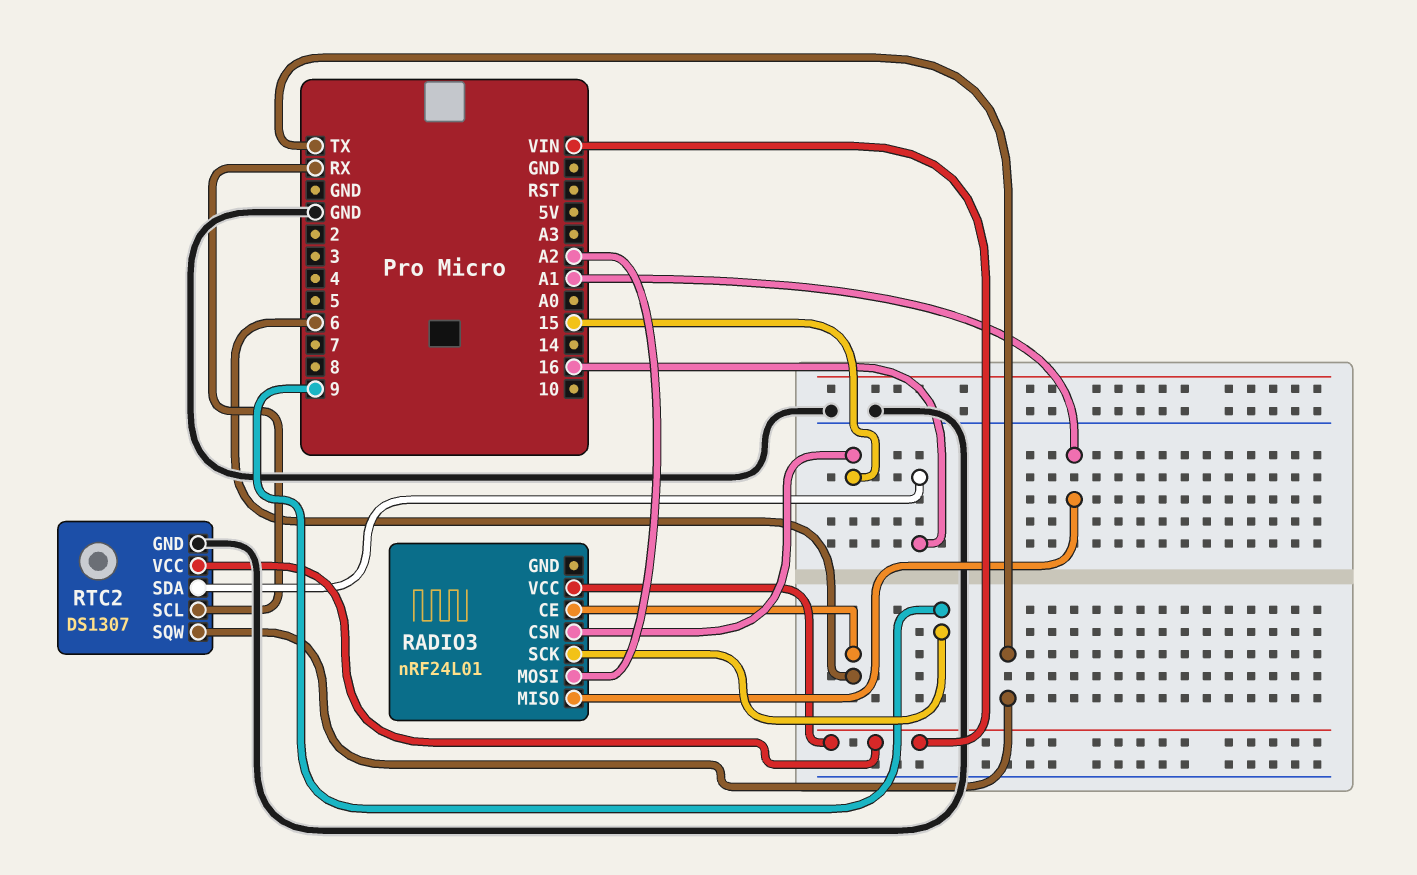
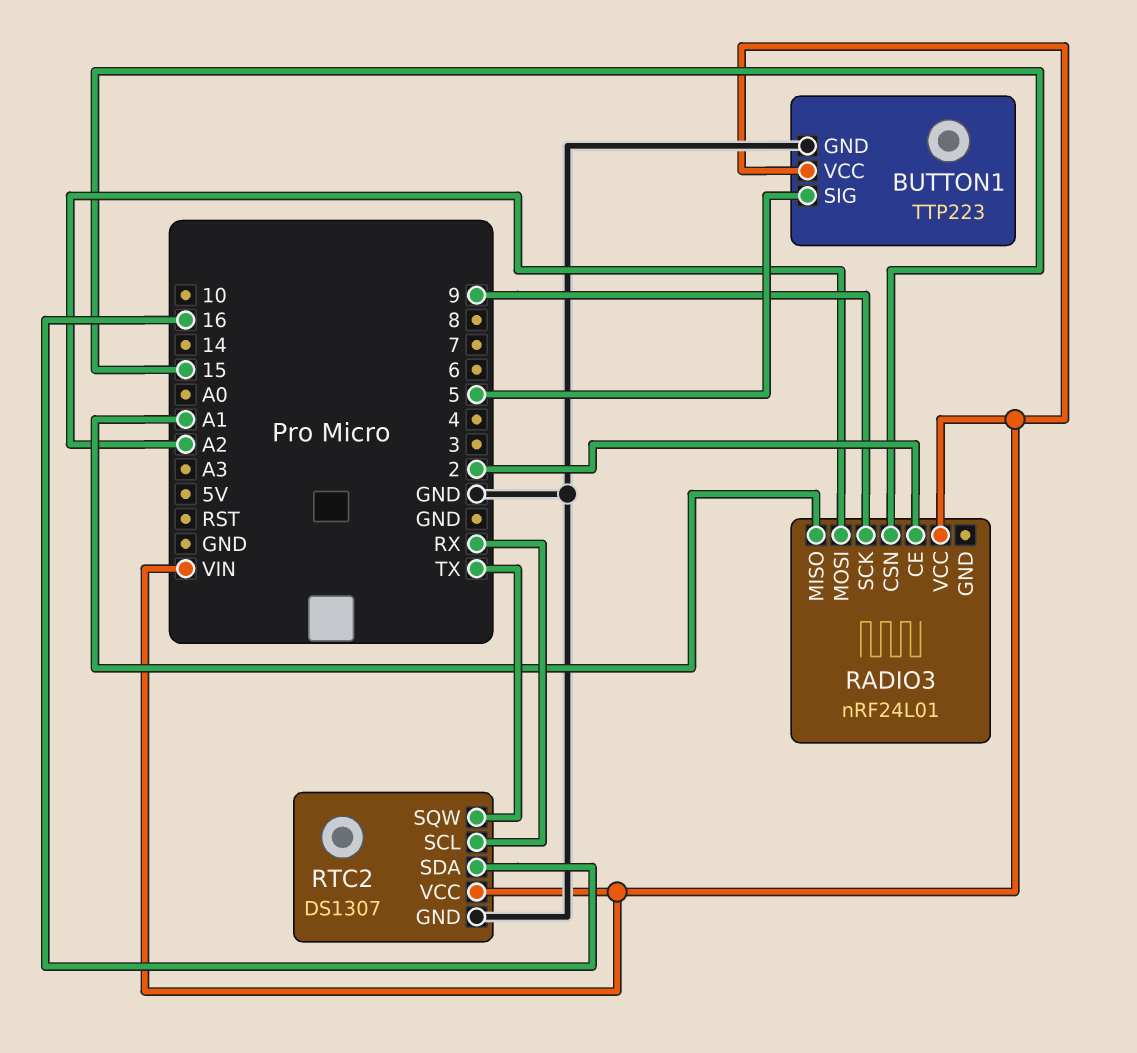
BUTTON1: none -> TTP223
BUTTON1 pin GND: none -> GND
BUTTON1 pin SIG: none -> 5
BUTTON1 pin VCC: none -> VIN
RADIO3 pin CE: 6 -> 2

